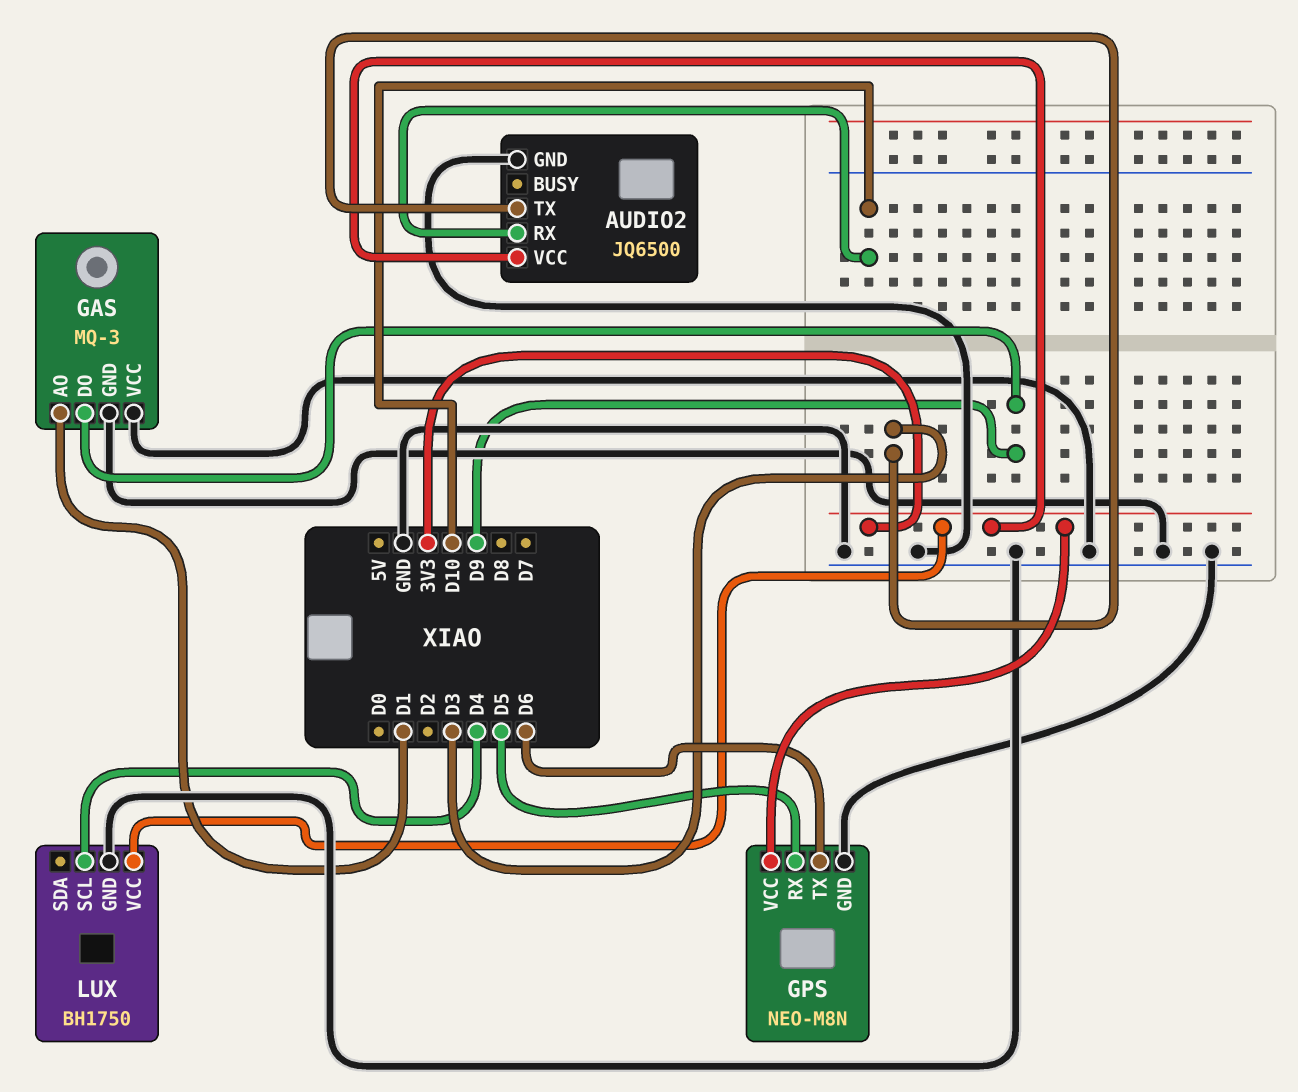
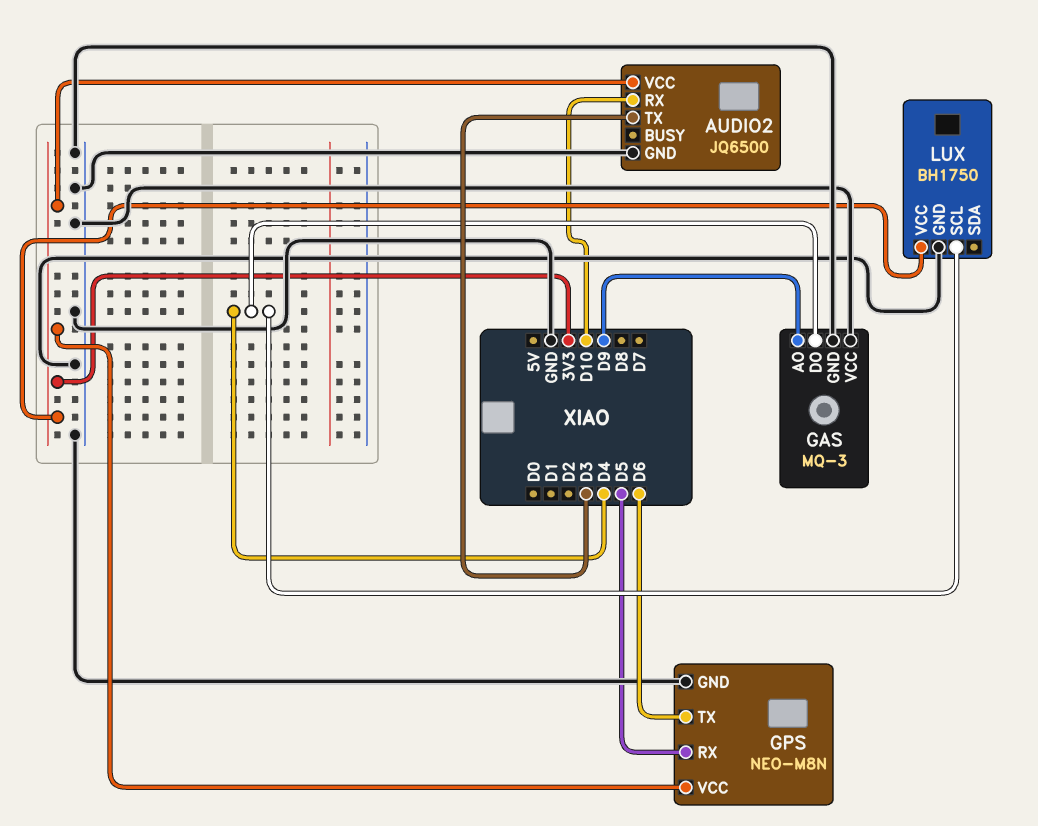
GAS pin AO: D1 -> D9
GAS pin DO: D9 -> D4

